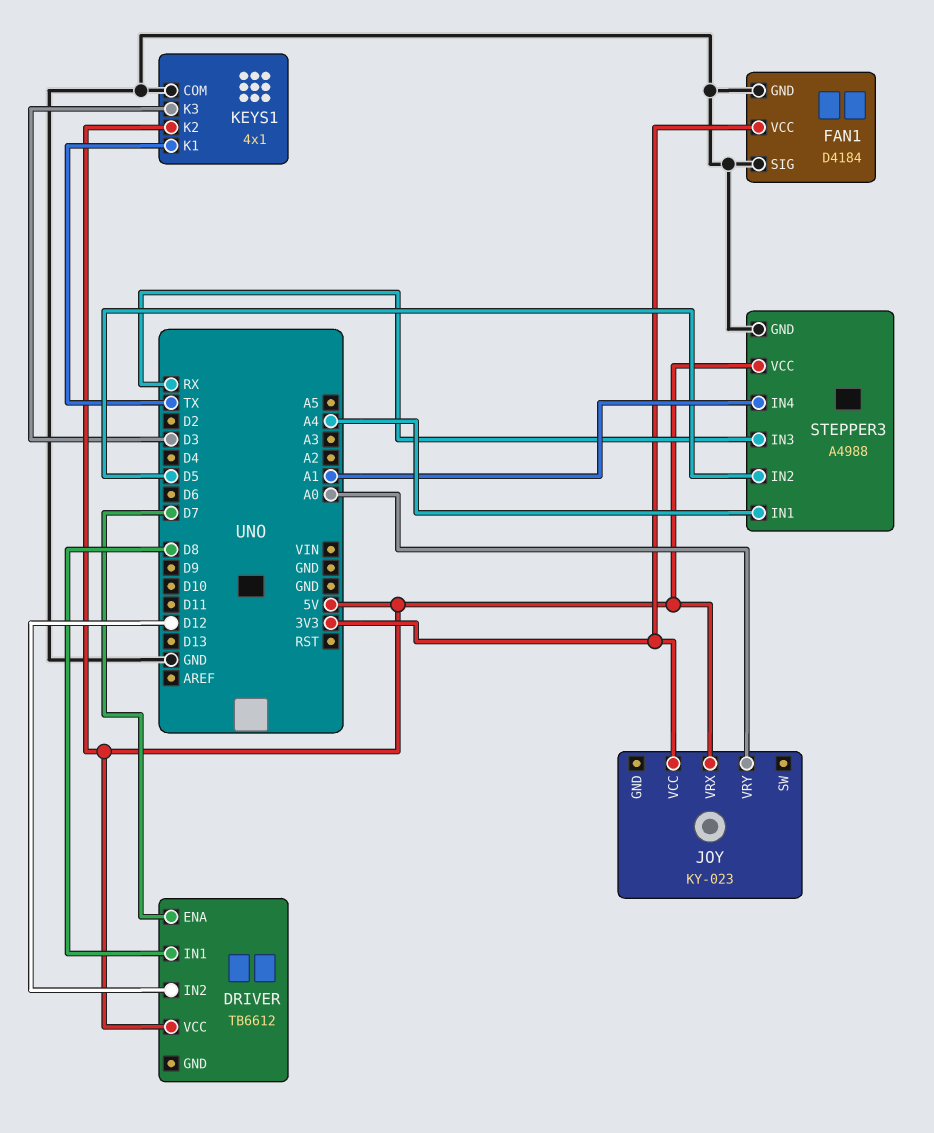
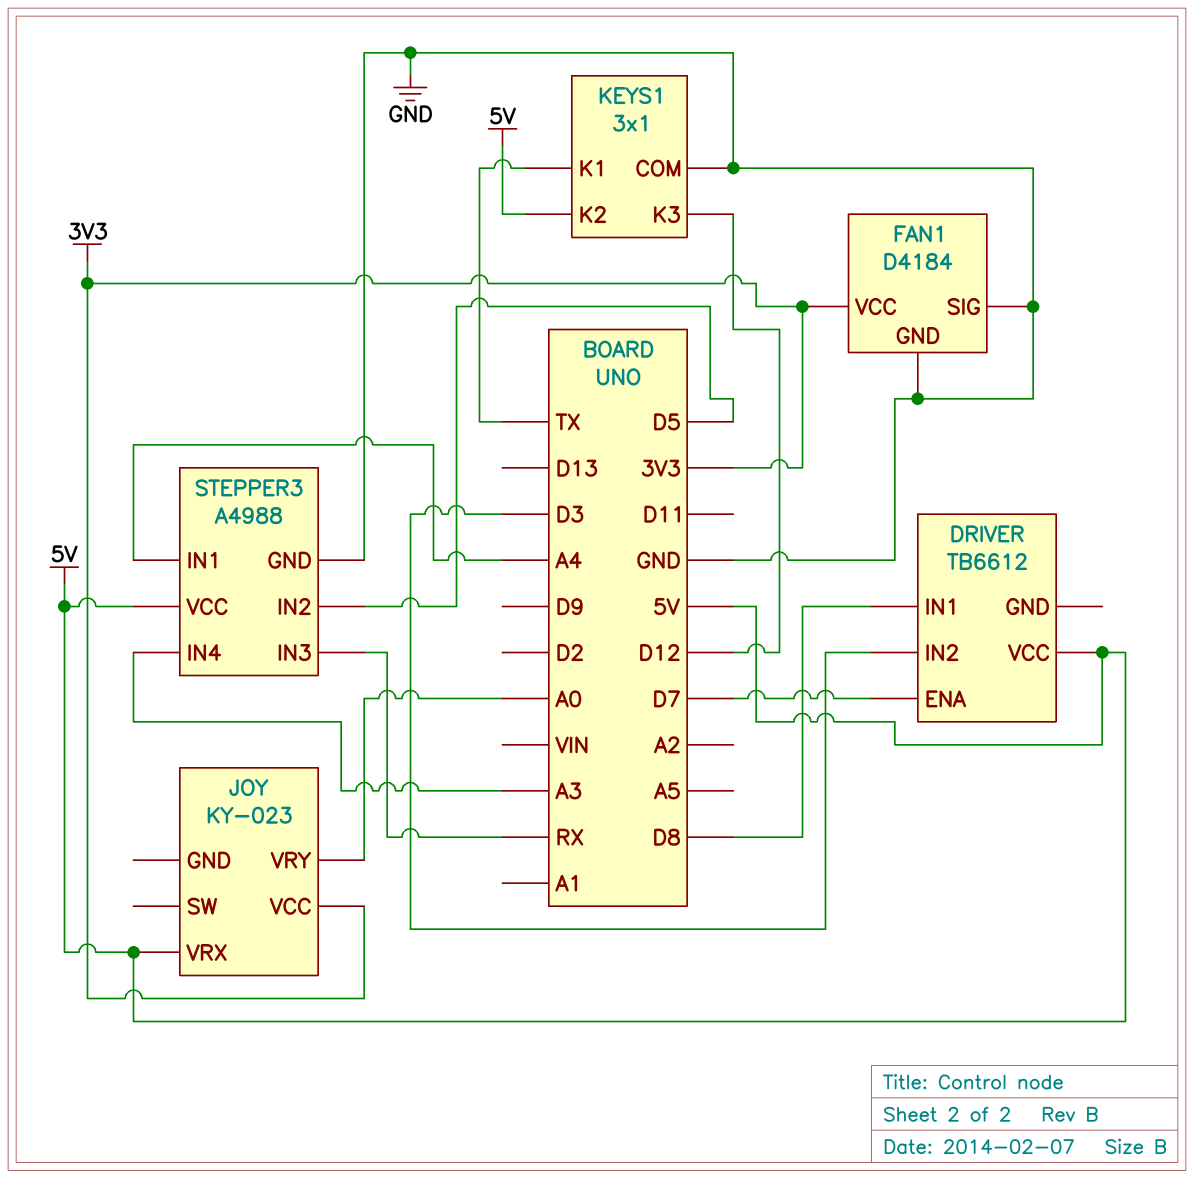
DRIVER pin IN2: D12 -> D3
KEYS1: 4x1 -> 3x1
KEYS1 pin K3: D3 -> D12
STEPPER3 pin IN4: A1 -> A3

